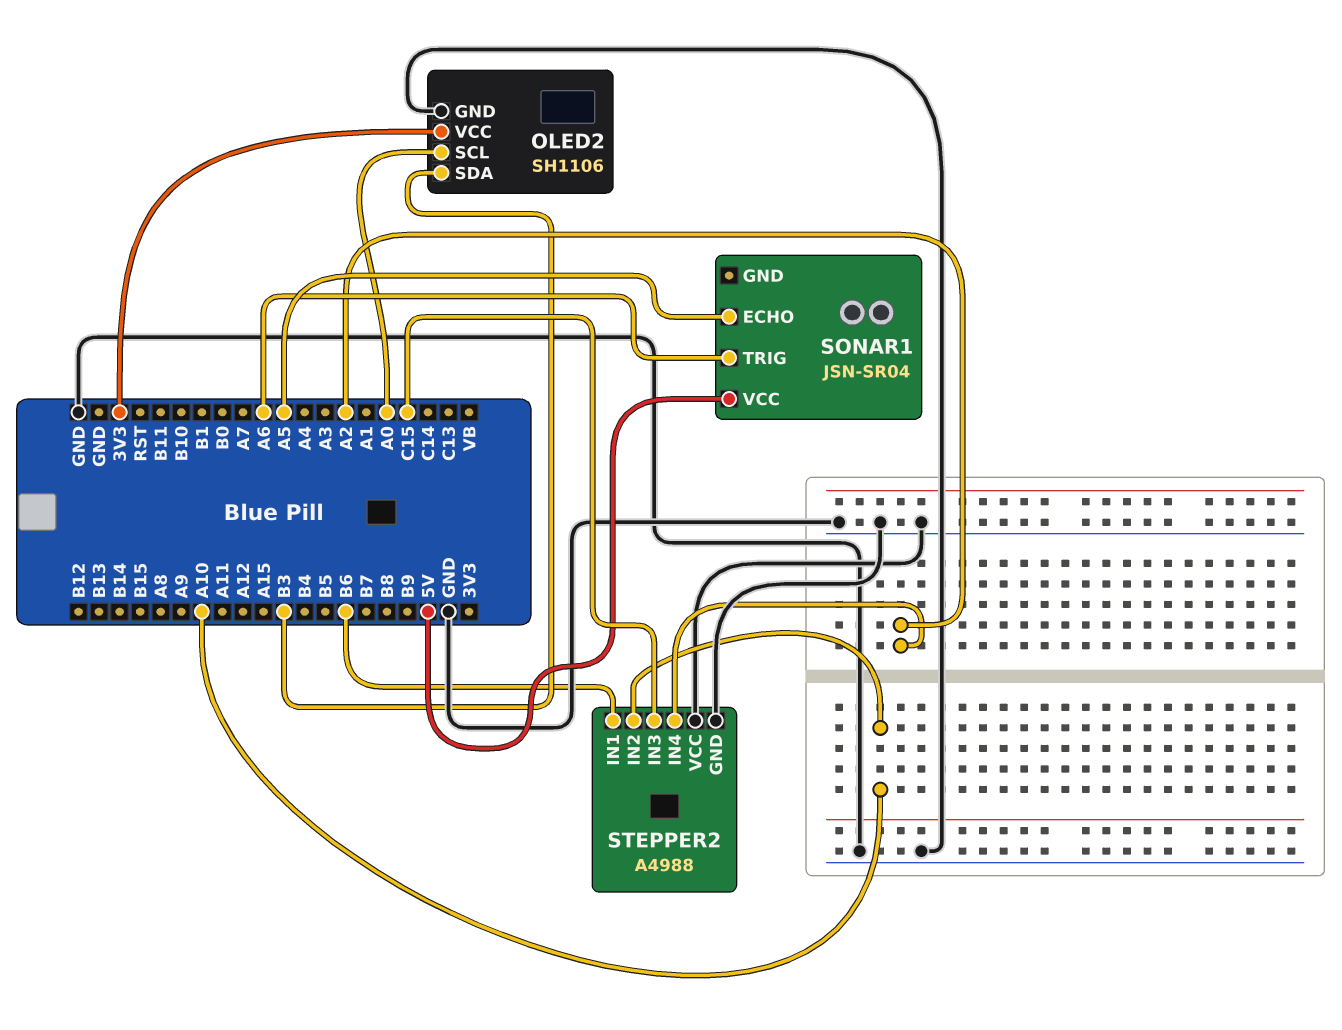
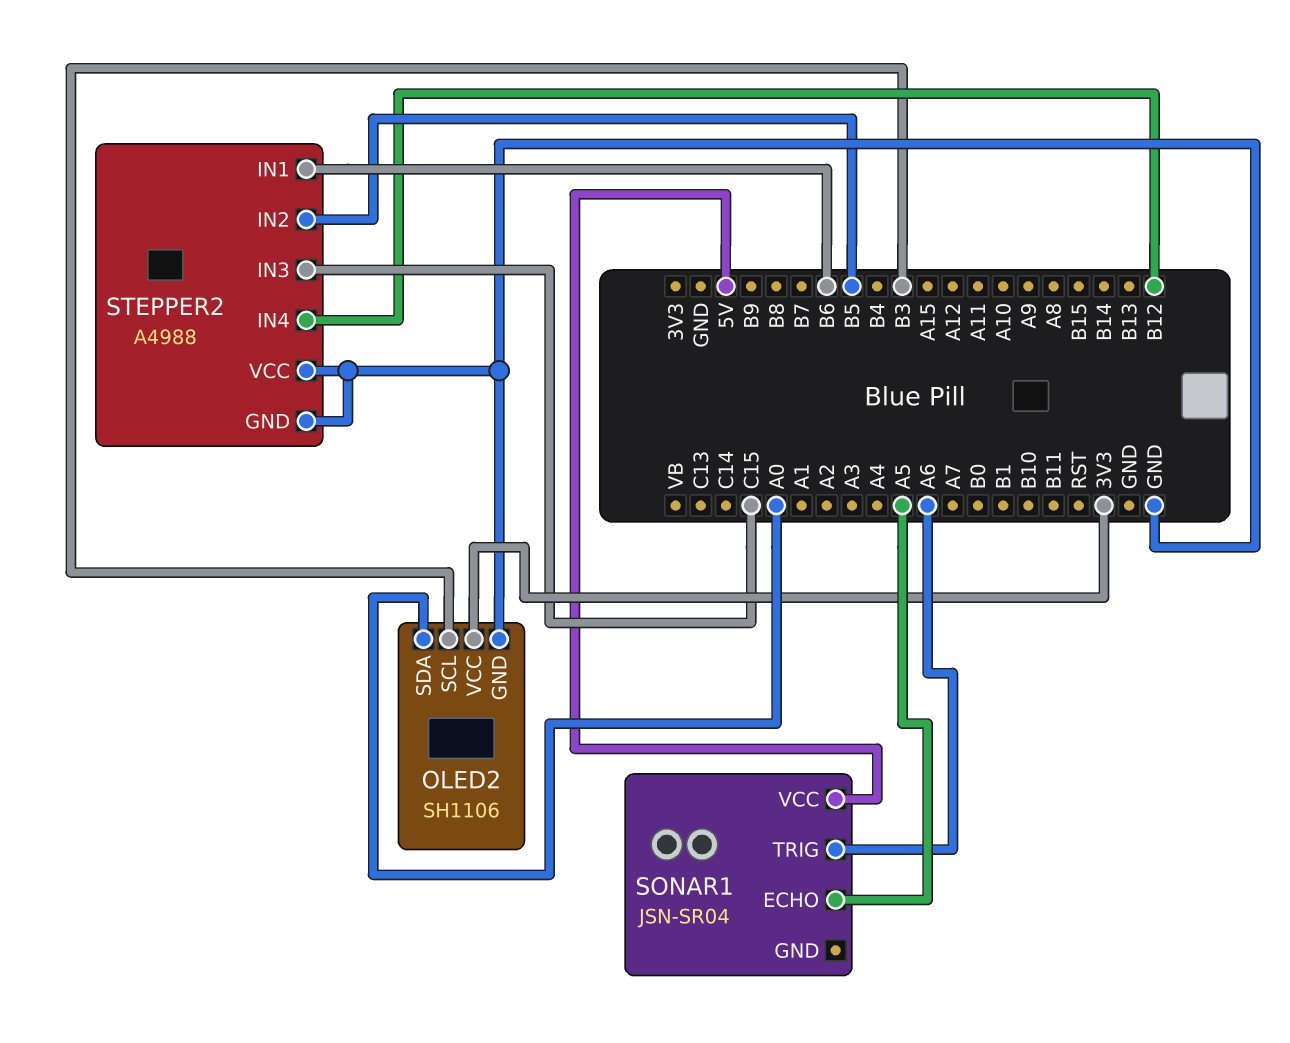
OLED2 pin SCL: A0 -> B3
OLED2 pin SDA: B3 -> A0
STEPPER2 pin IN2: A10 -> B5
STEPPER2 pin IN4: A2 -> B12

